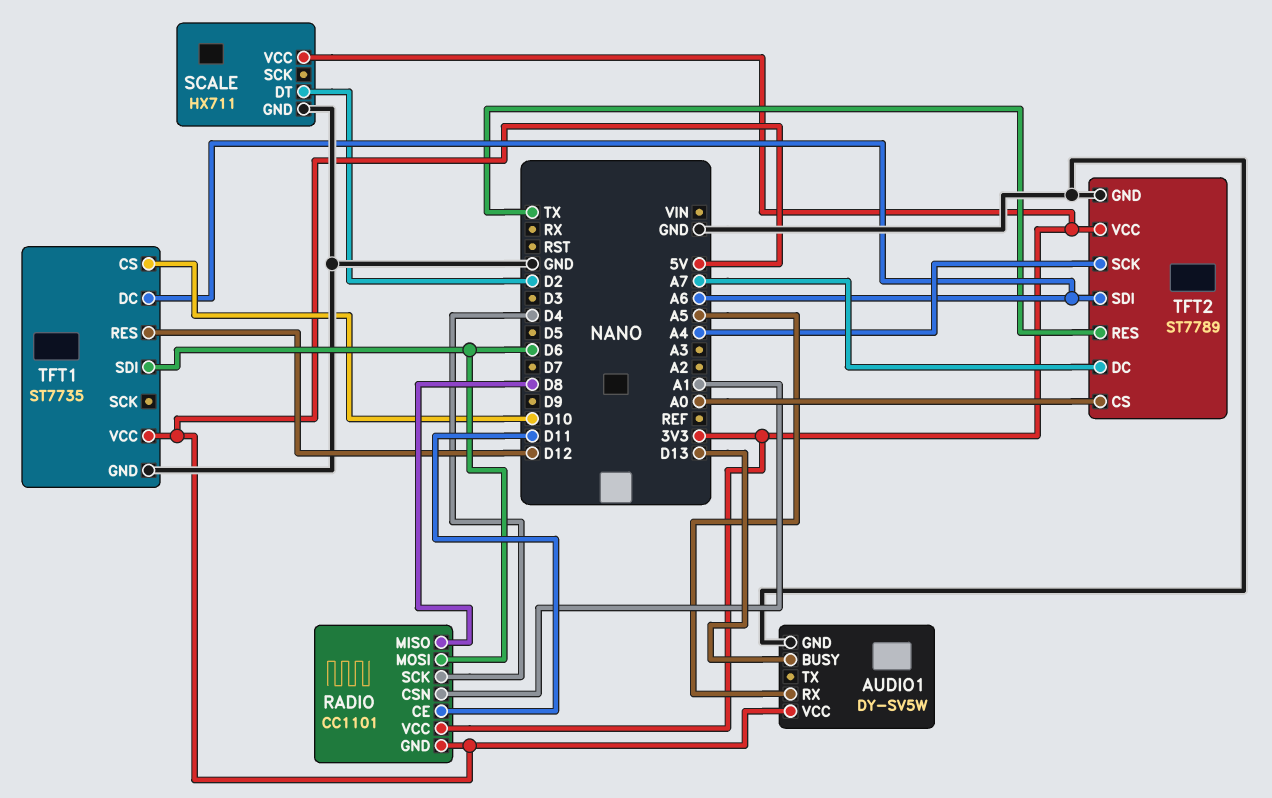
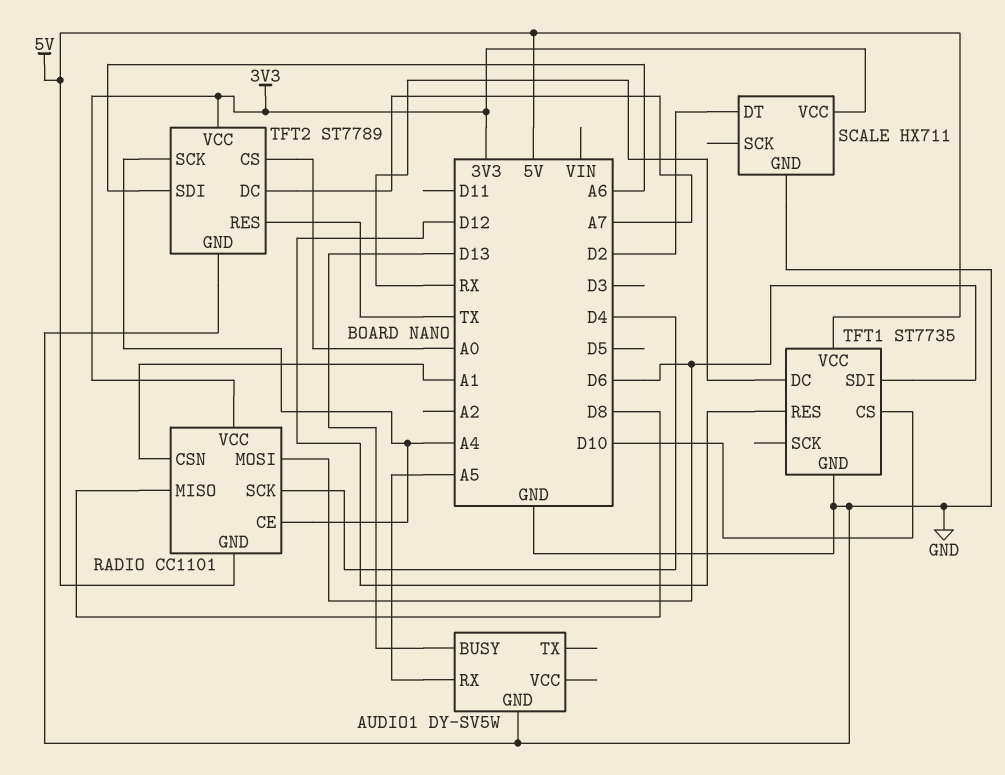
AUDIO1 pin VCC: 5V -> none
RADIO pin CE: D11 -> A4
TFT1 pin DC: A6 -> RX

